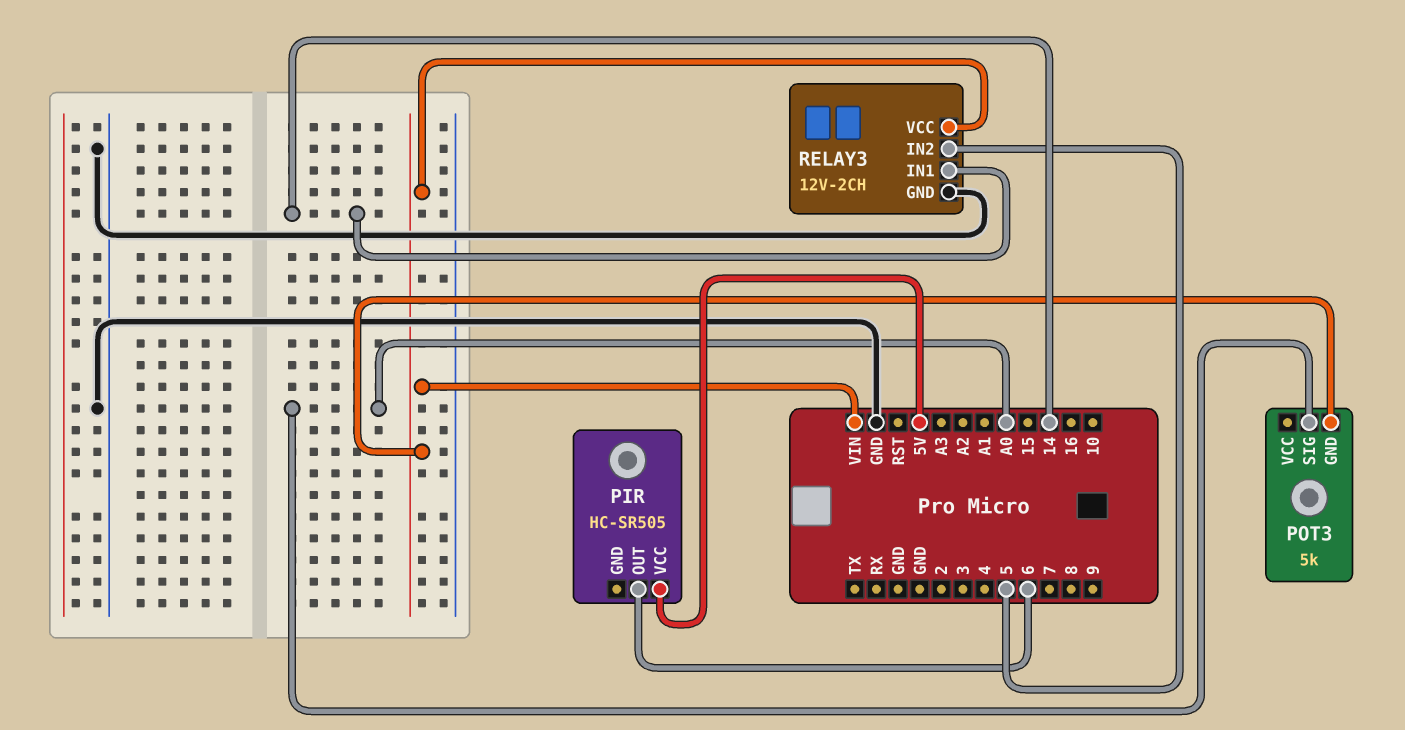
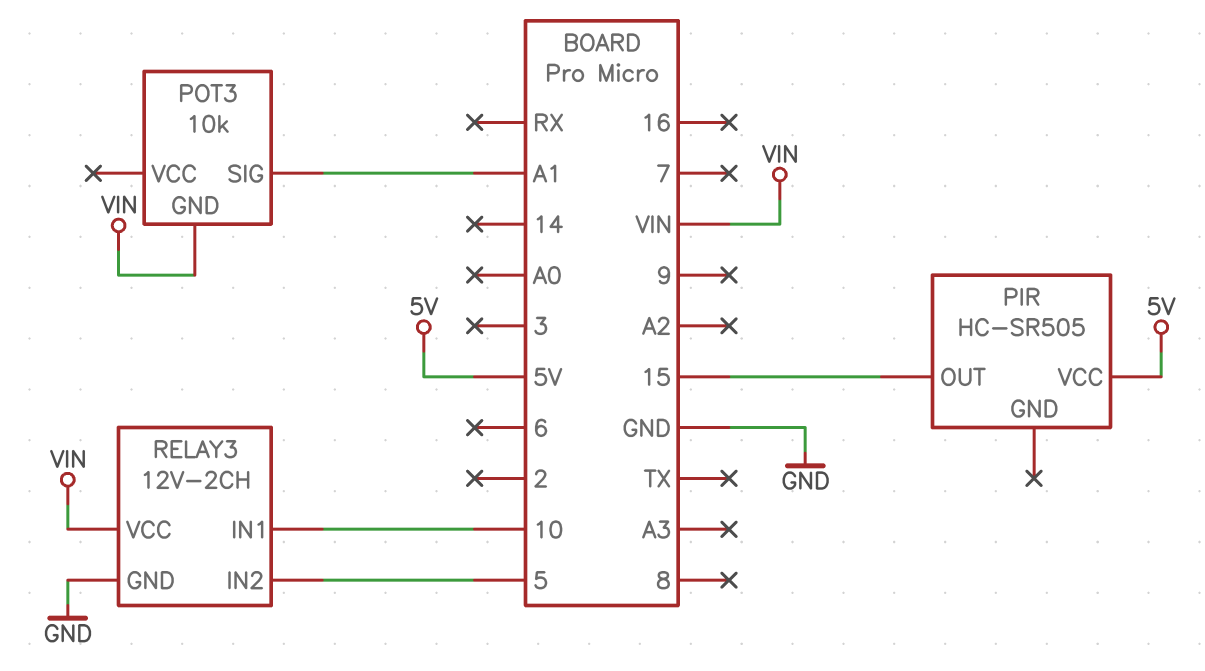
PIR pin OUT: 6 -> 15
POT3: 5k -> 10k
POT3 pin SIG: A0 -> A1
RELAY3 pin IN1: 14 -> 10

